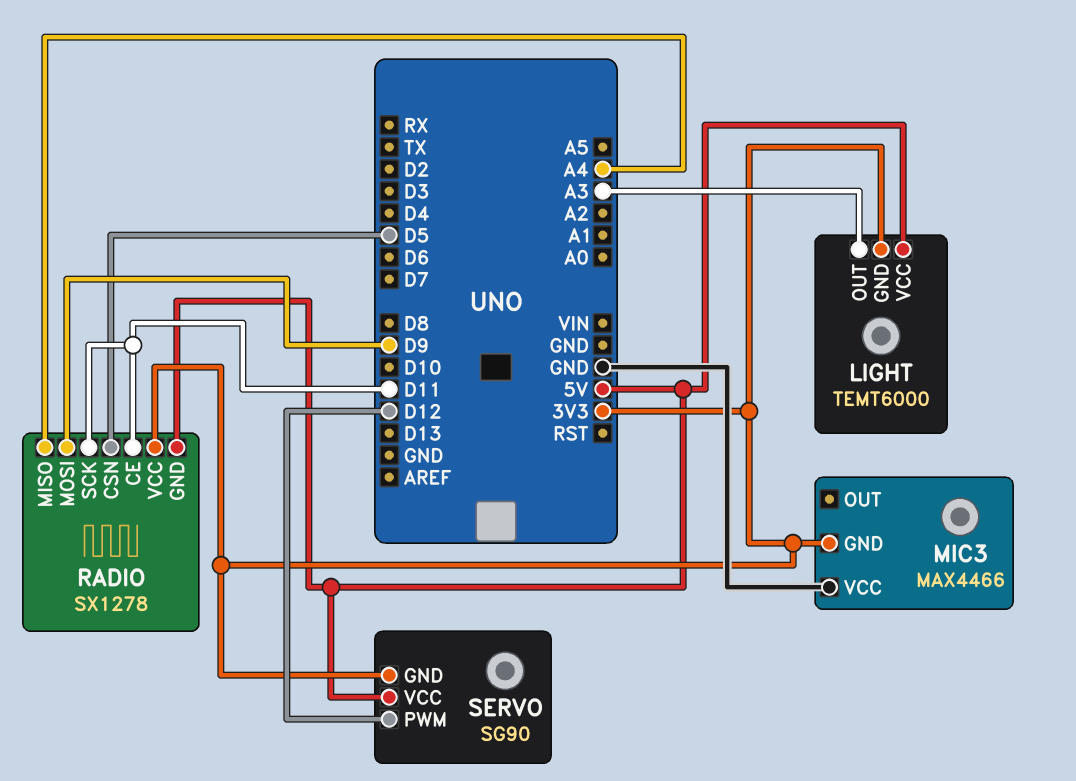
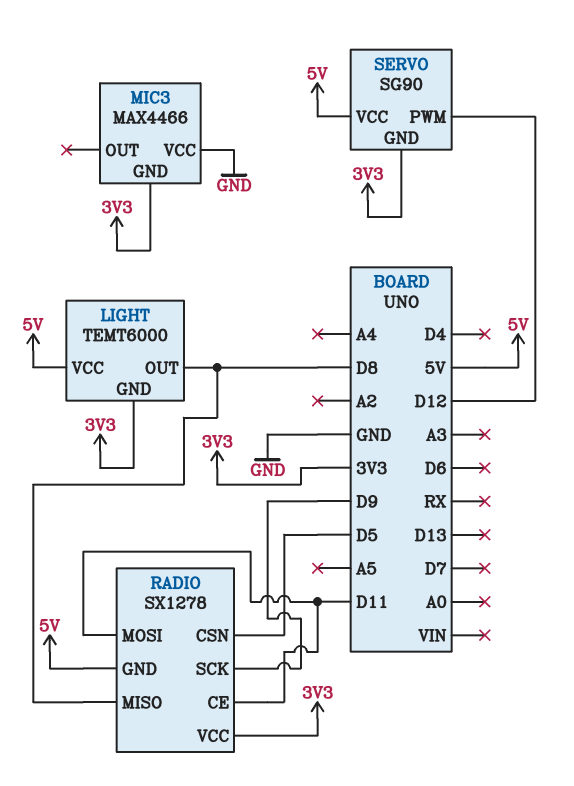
LIGHT pin OUT: A3 -> D8
RADIO pin MISO: A4 -> D8
RADIO pin MOSI: D9 -> D11
RADIO pin SCK: D11 -> D9

